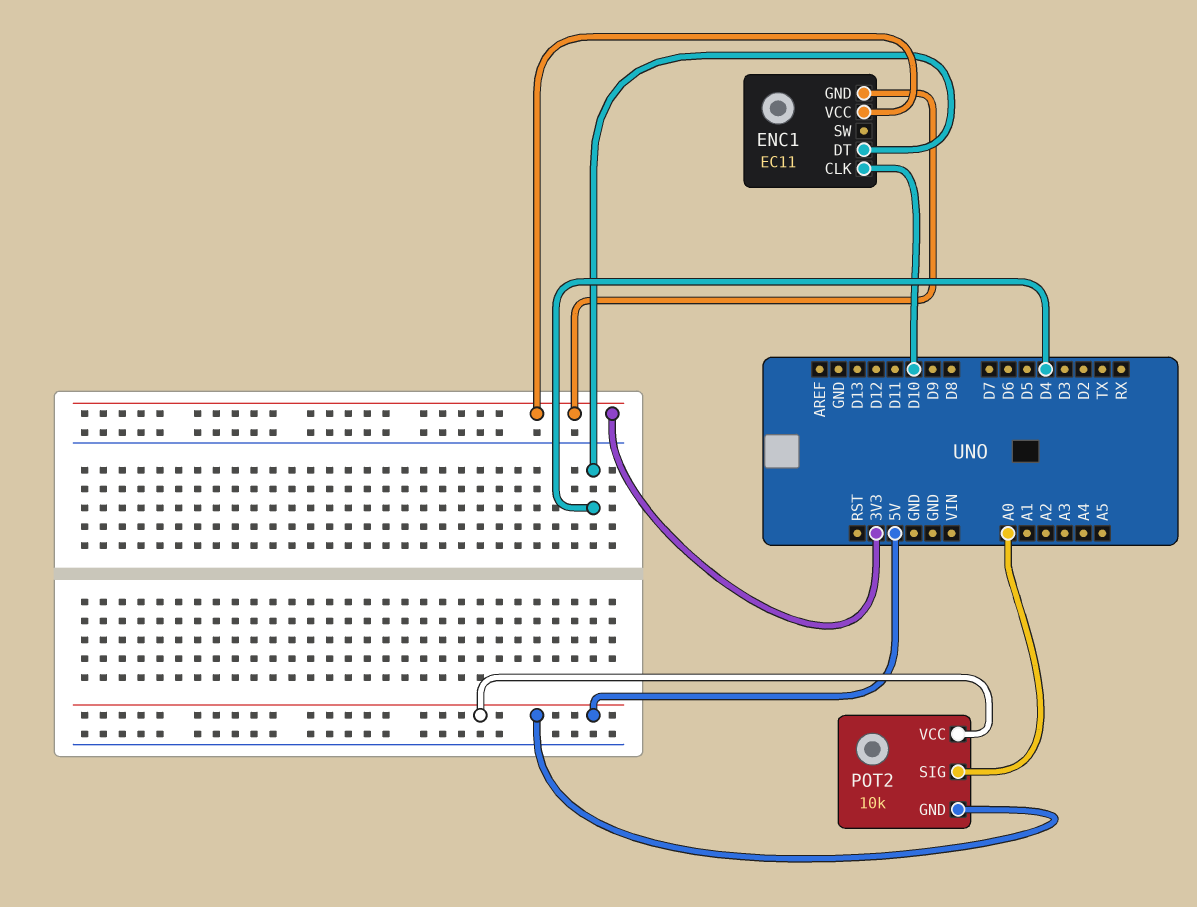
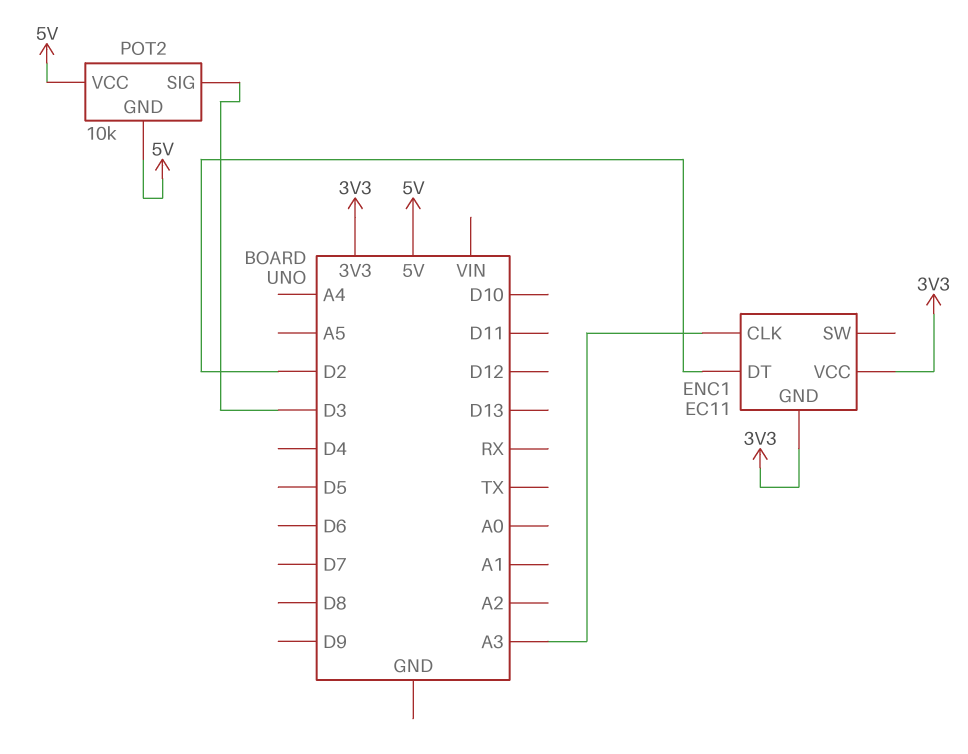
ENC1 pin CLK: D10 -> A3
ENC1 pin DT: D4 -> D2
POT2 pin SIG: A0 -> D3

